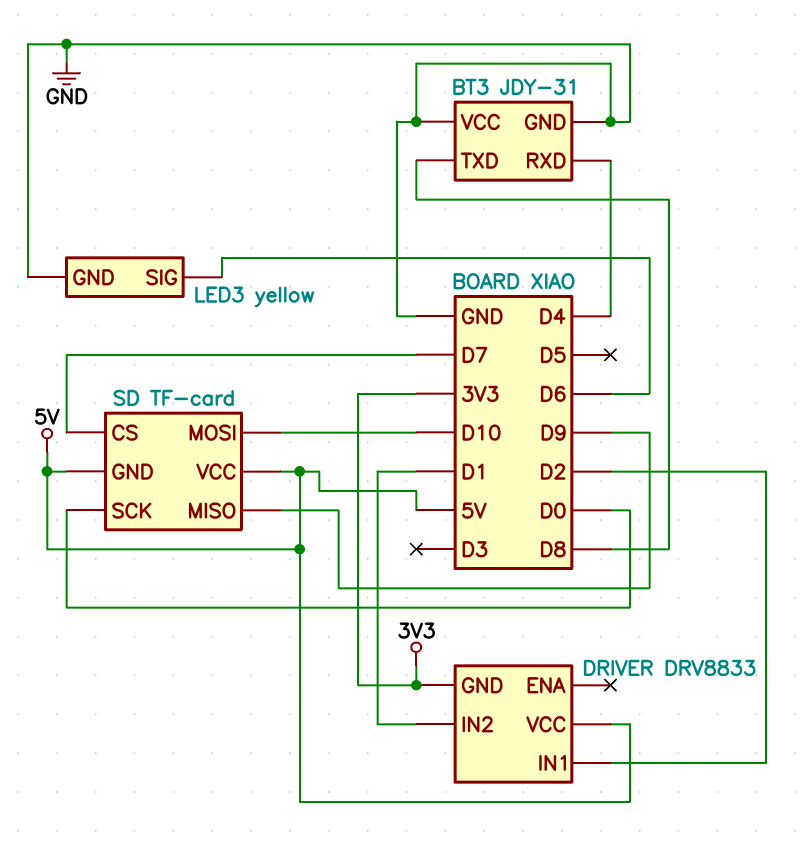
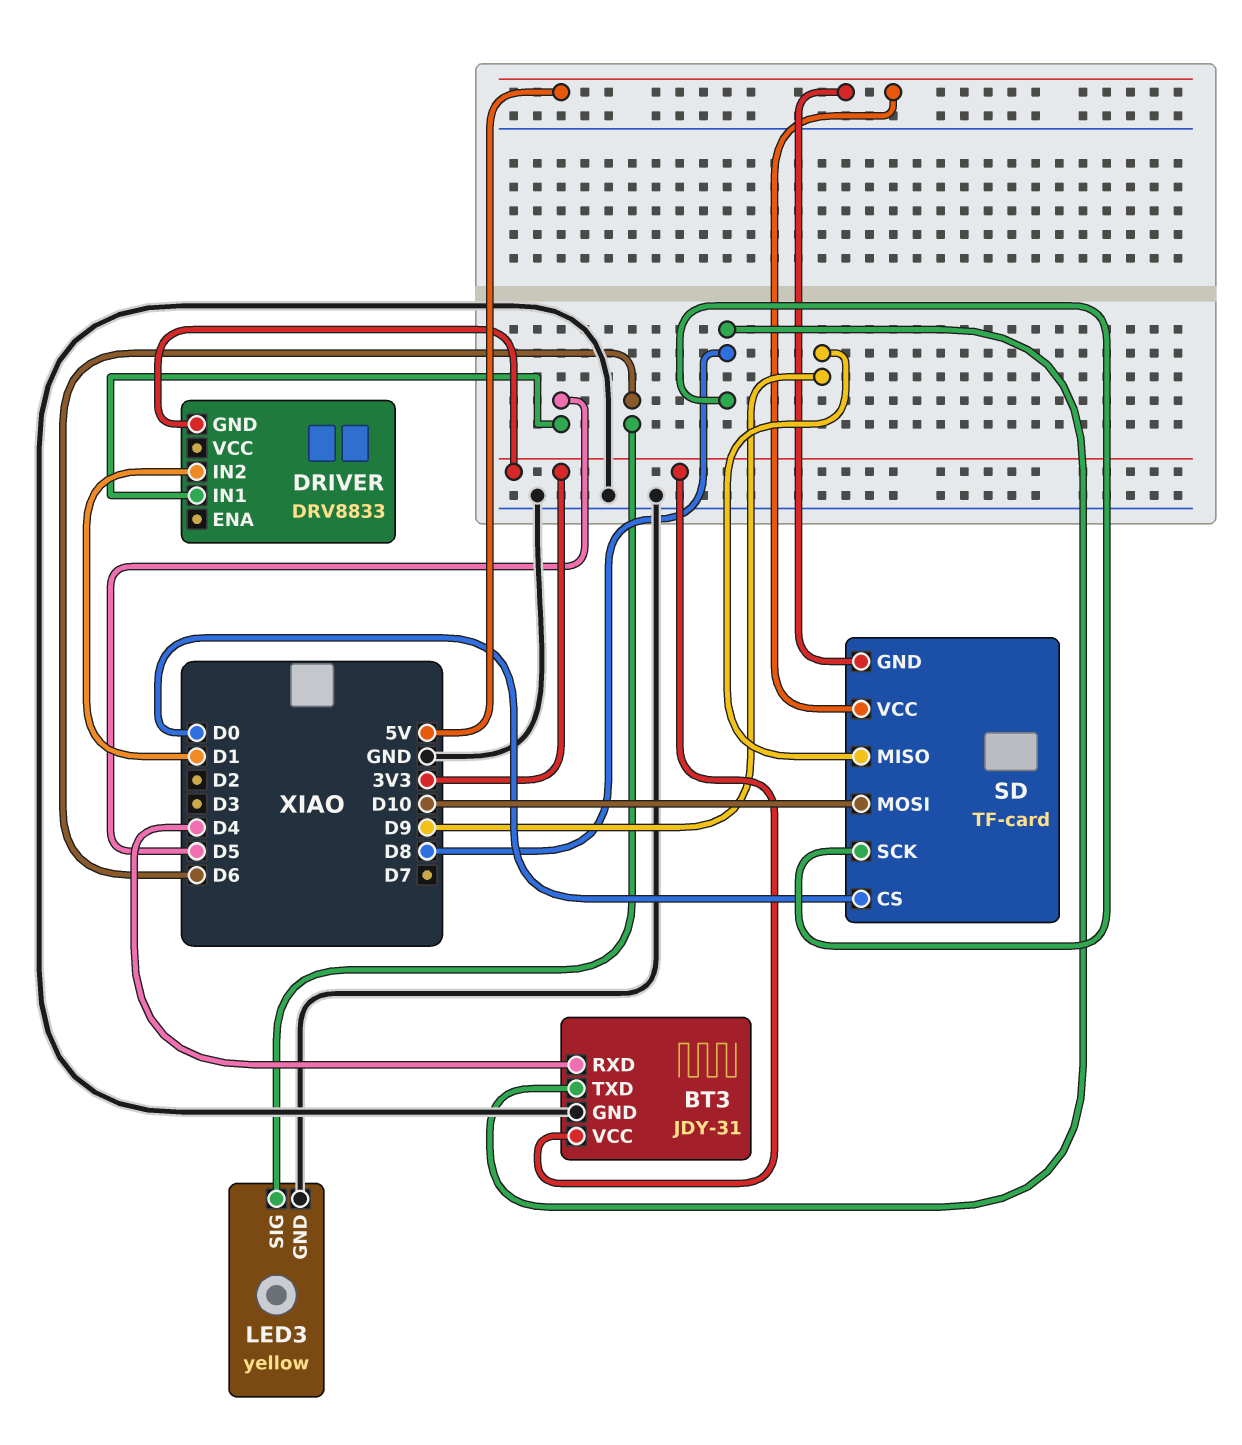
BT3 pin VCC: GND -> 3V3
DRIVER pin IN1: D2 -> D5
DRIVER pin VCC: 5V -> none
SD pin CS: D7 -> D0
SD pin SCK: D0 -> D8

